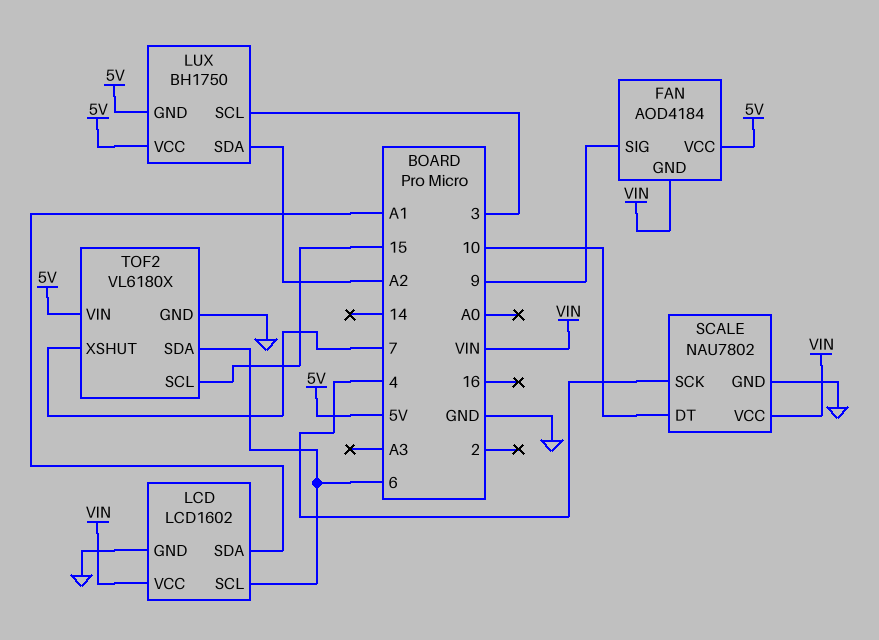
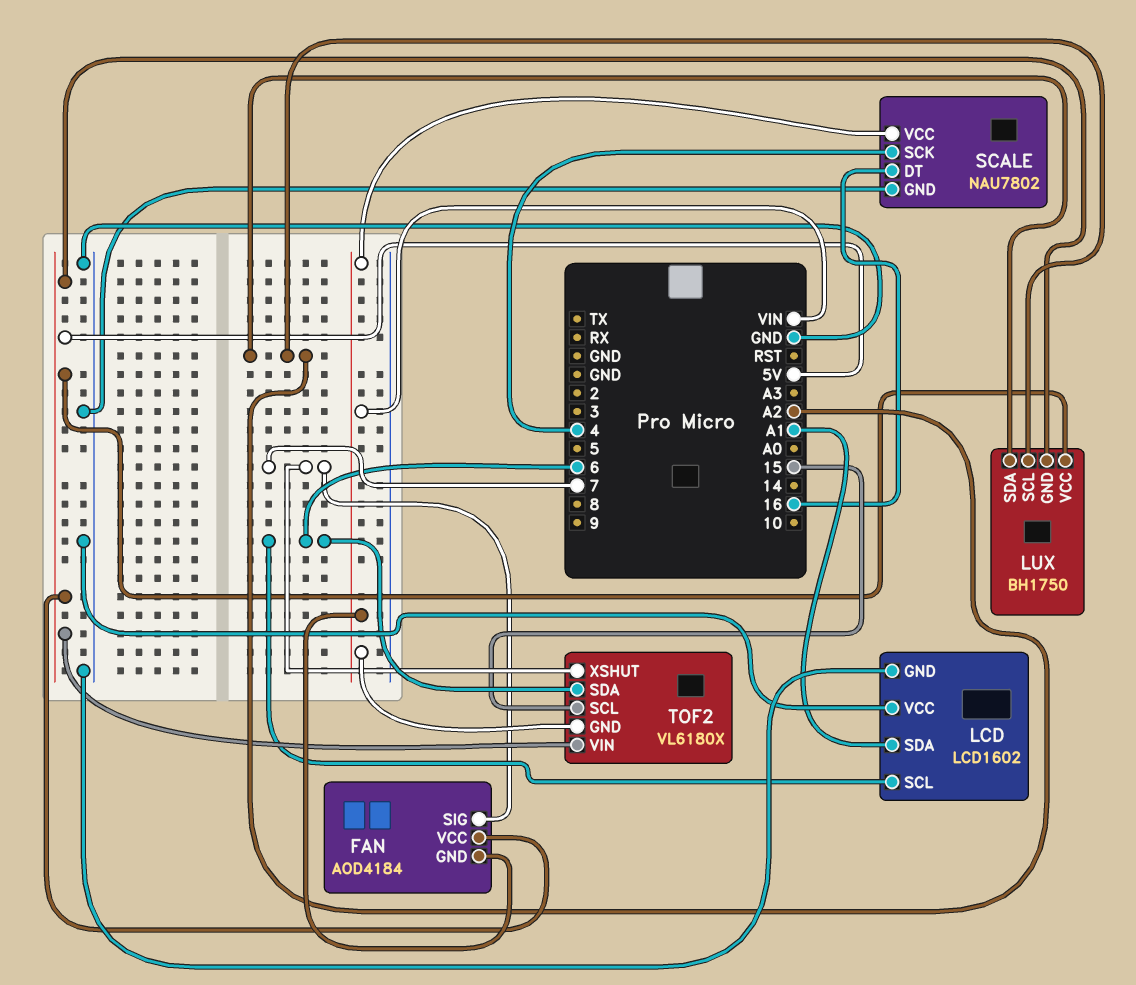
FAN pin SIG: 9 -> 7
LCD pin VCC: VIN -> GND
LUX pin SCL: 3 -> A2
SCALE pin DT: 10 -> 16
TOF2 pin GND: GND -> VIN

